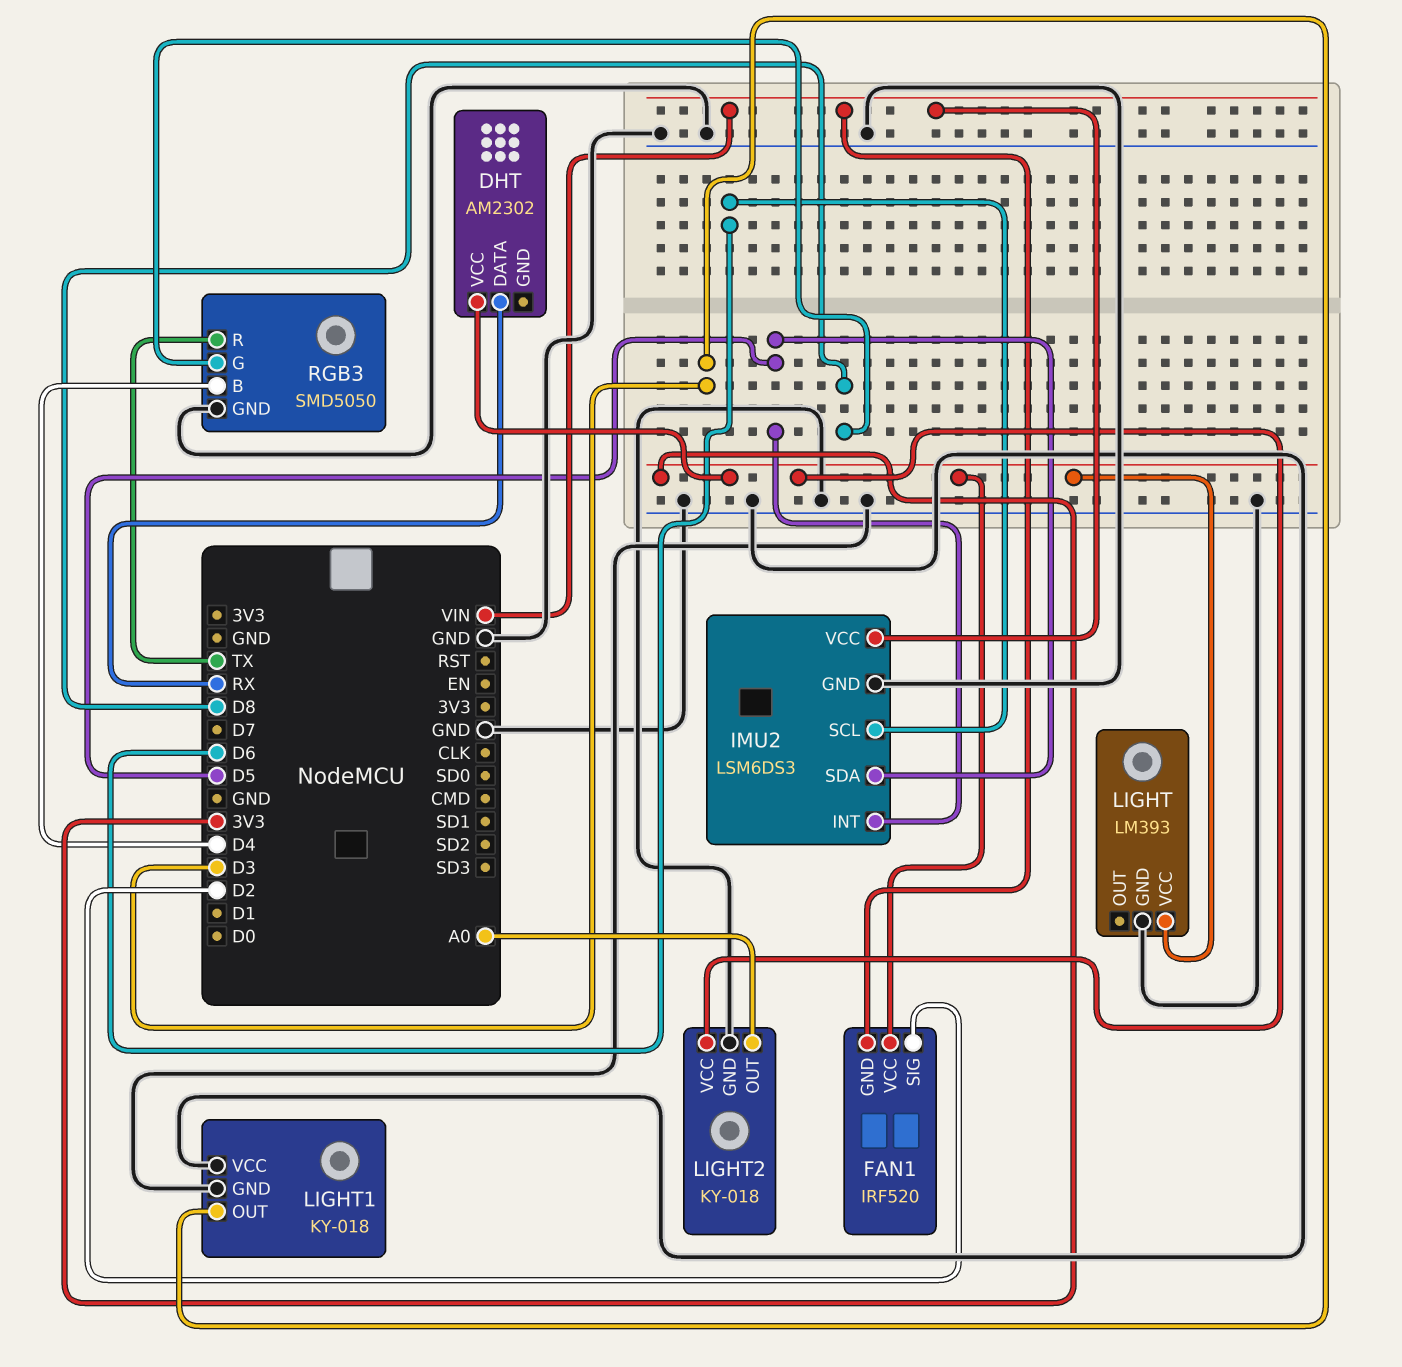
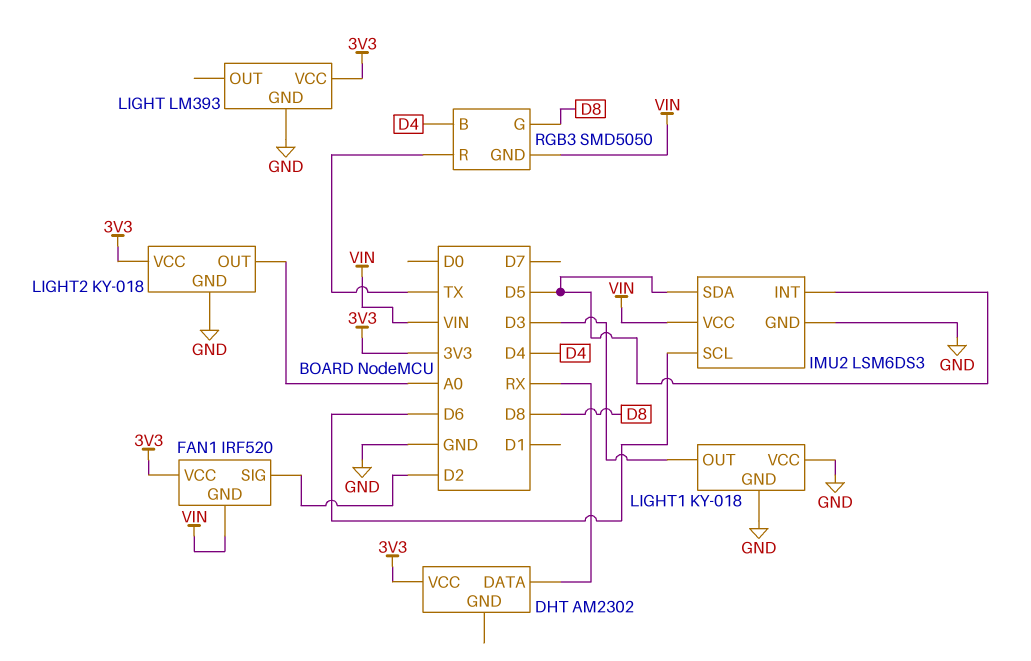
RGB3 pin GND: GND -> VIN

